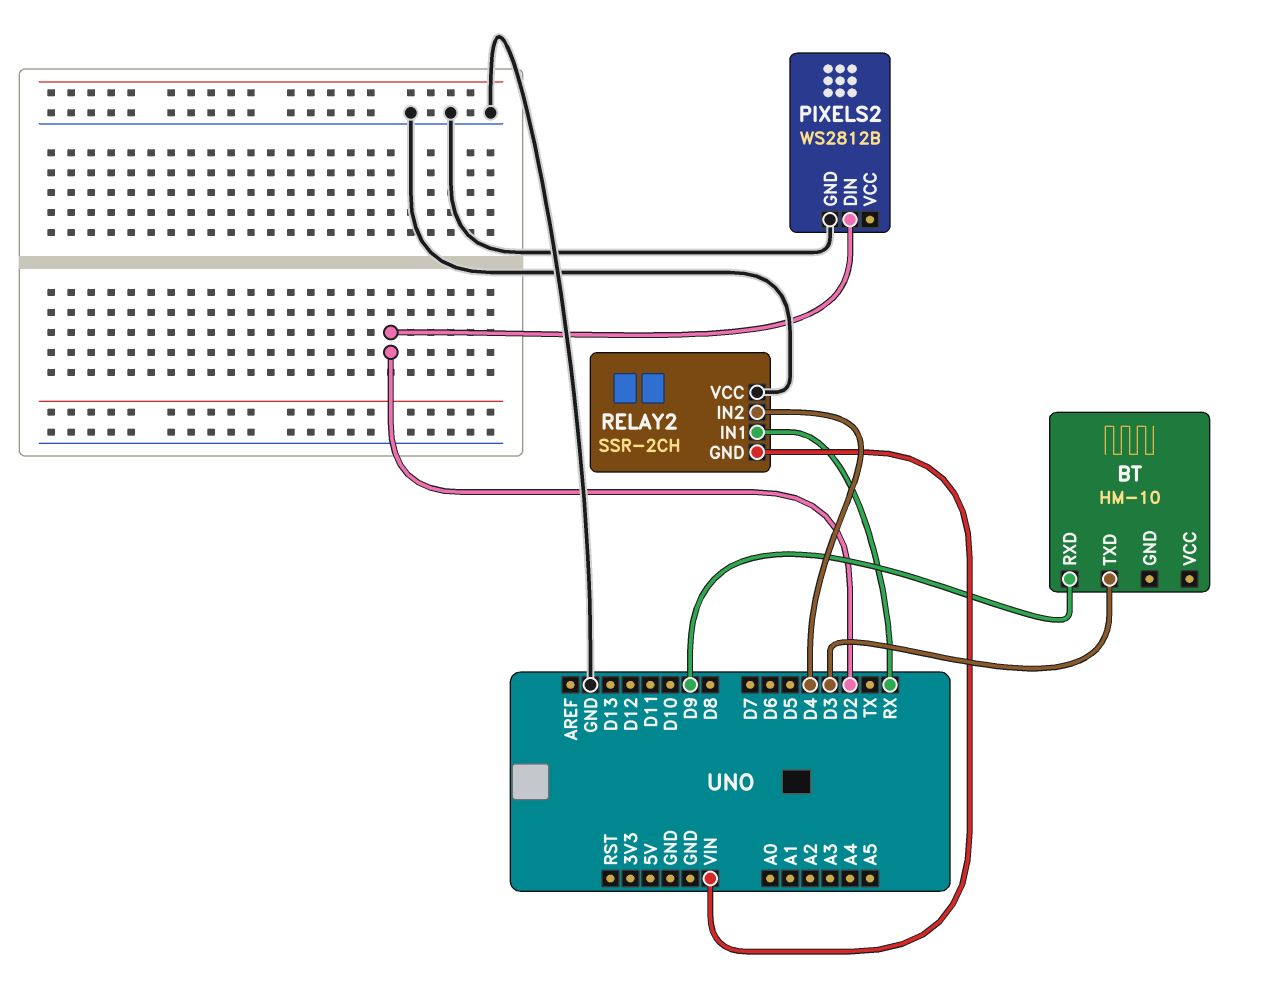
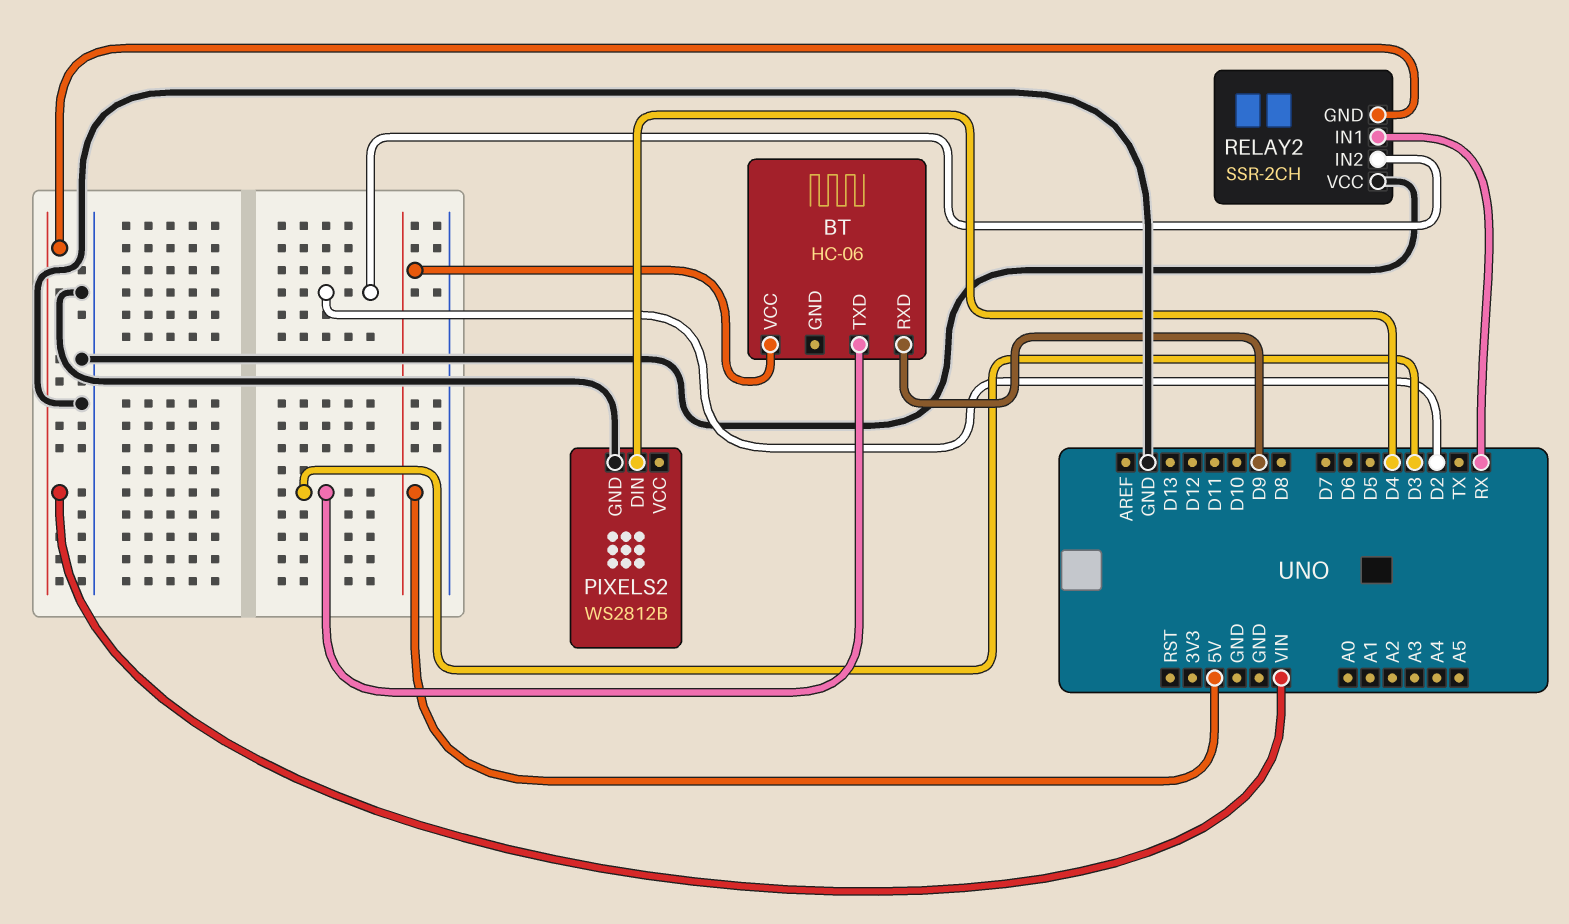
BT: HM-10 -> HC-06
BT pin VCC: none -> 5V
PIXELS2 pin DIN: D2 -> D4
RELAY2 pin IN2: D4 -> D2

